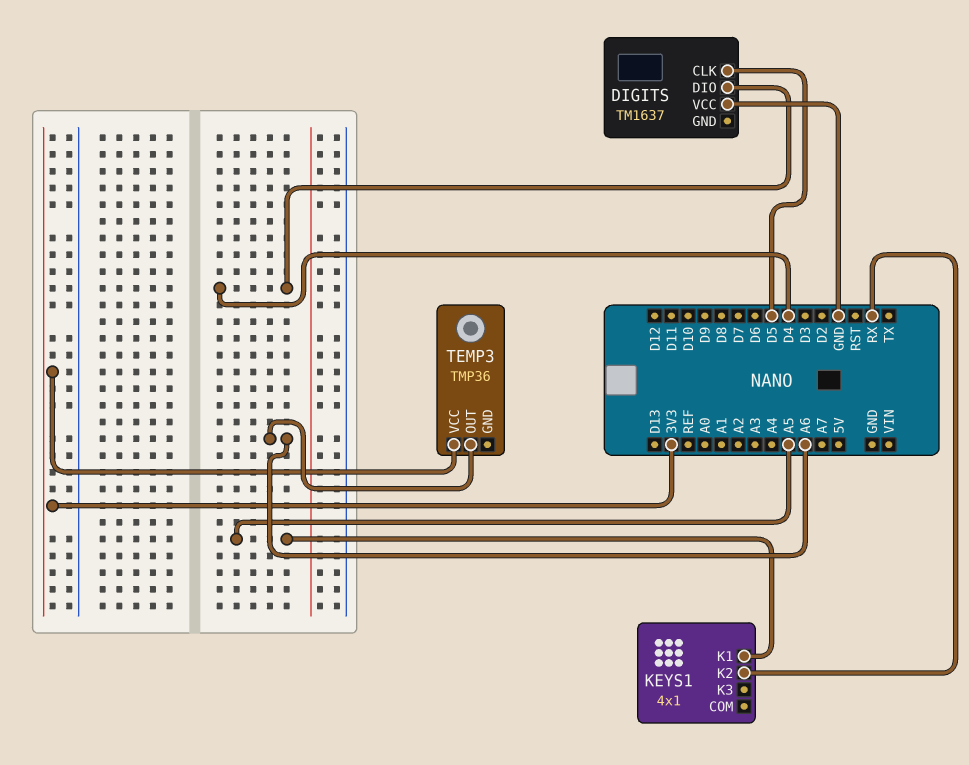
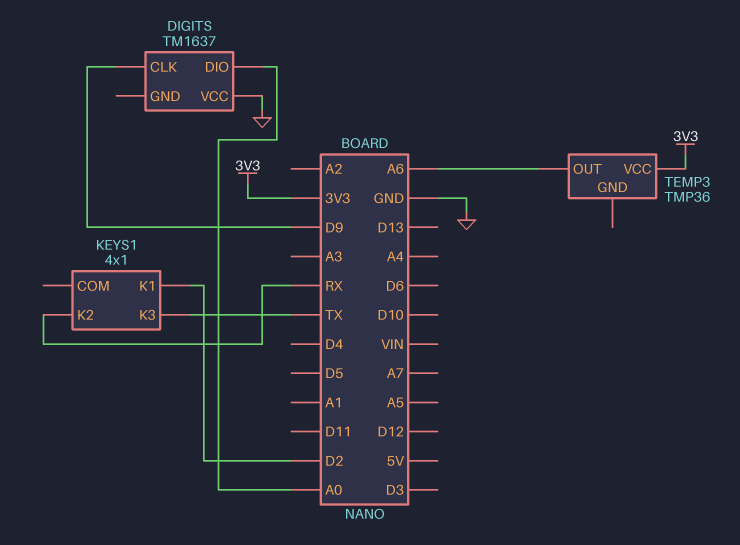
DIGITS pin CLK: D5 -> D9
DIGITS pin DIO: D4 -> A0
KEYS1 pin K1: A5 -> D2
KEYS1 pin K3: none -> TX

